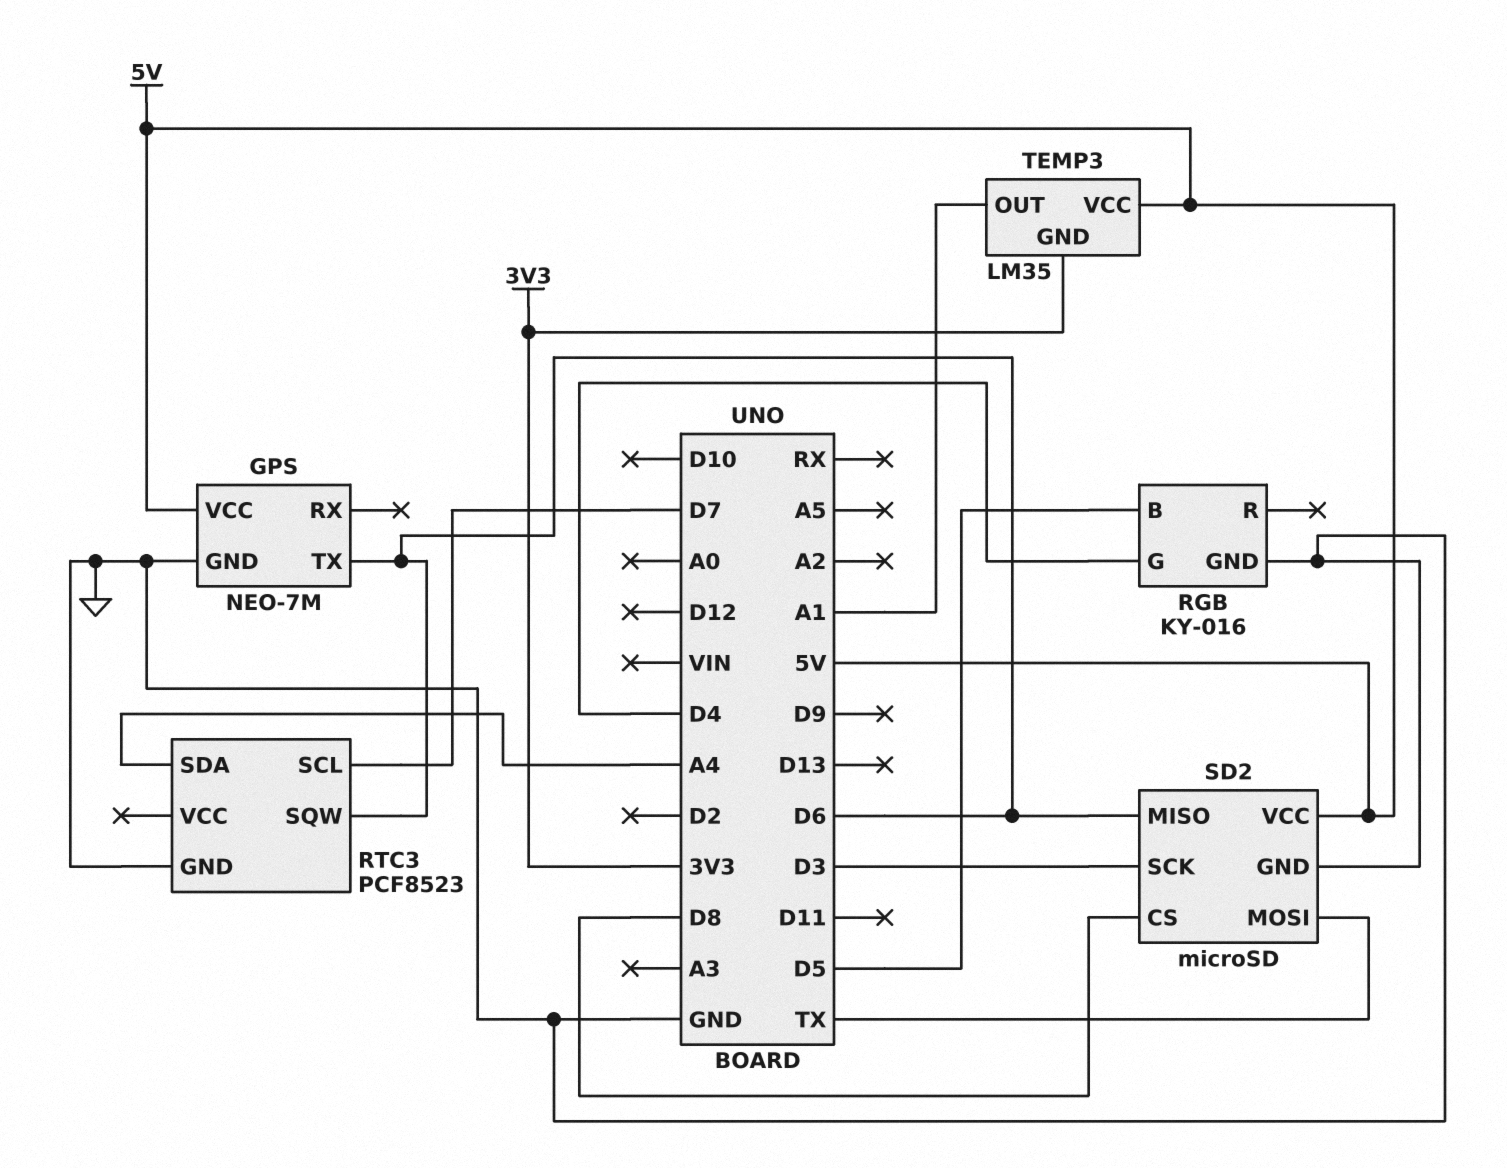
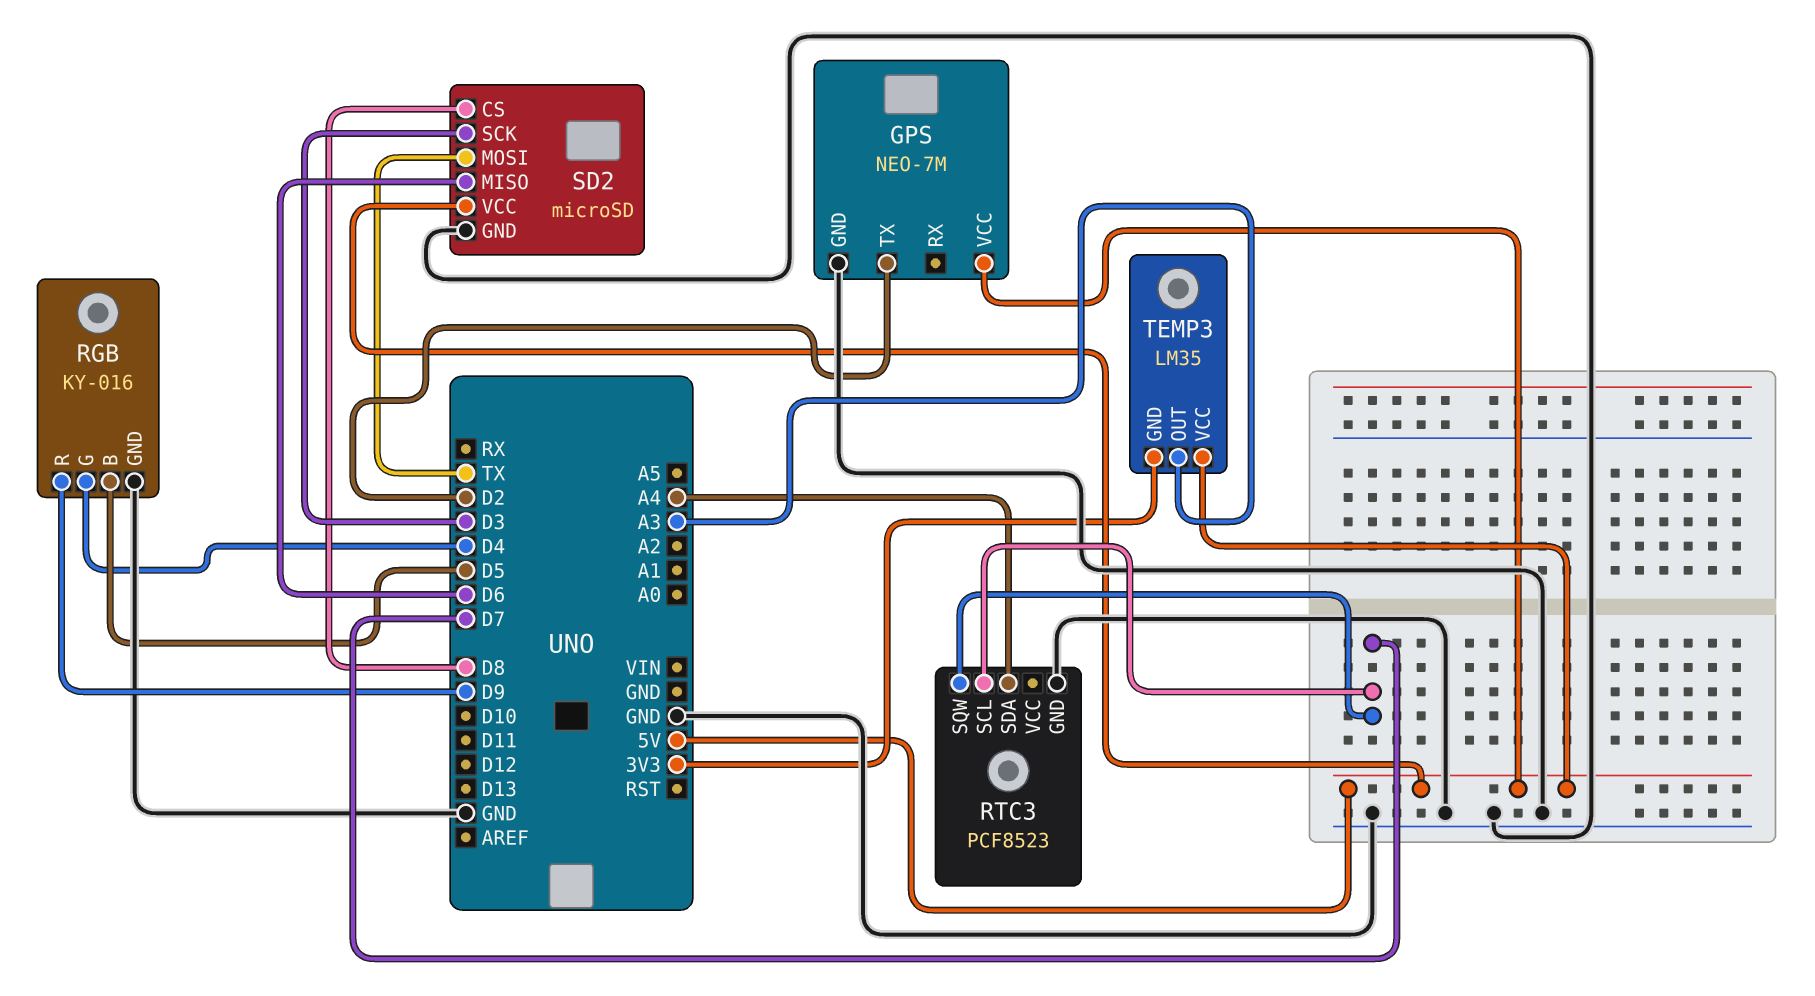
GPS pin TX: D6 -> D2
RGB pin R: none -> D9
RTC3 pin SQW: D6 -> D7
TEMP3 pin OUT: A1 -> A3

